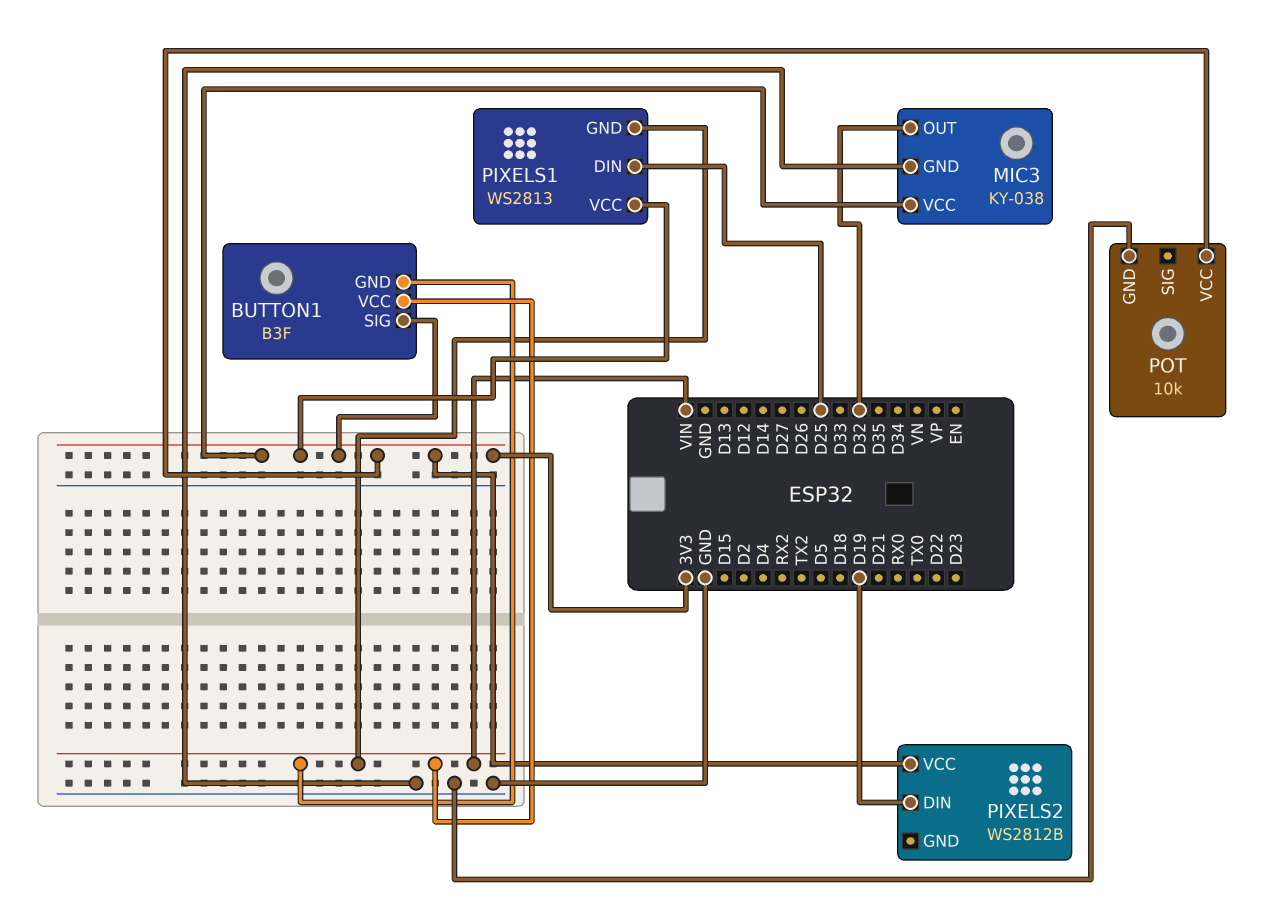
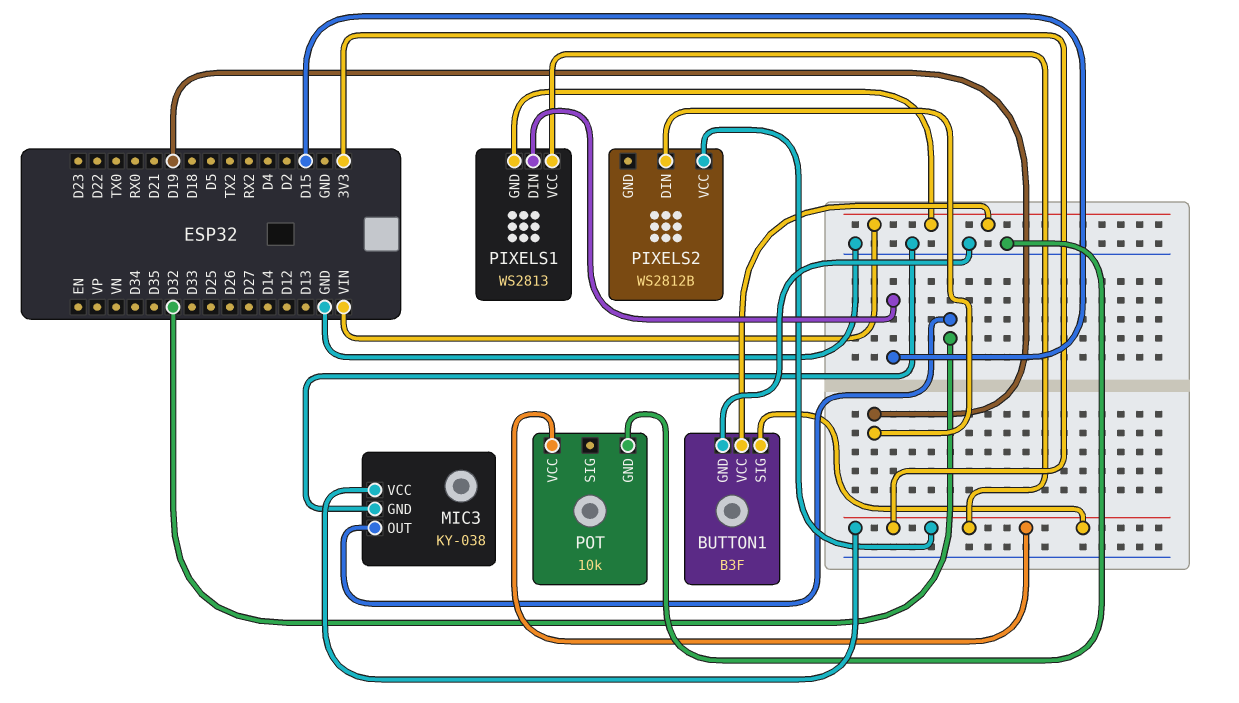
BUTTON1 pin GND: VIN -> GND
PIXELS1 pin DIN: D25 -> D15

